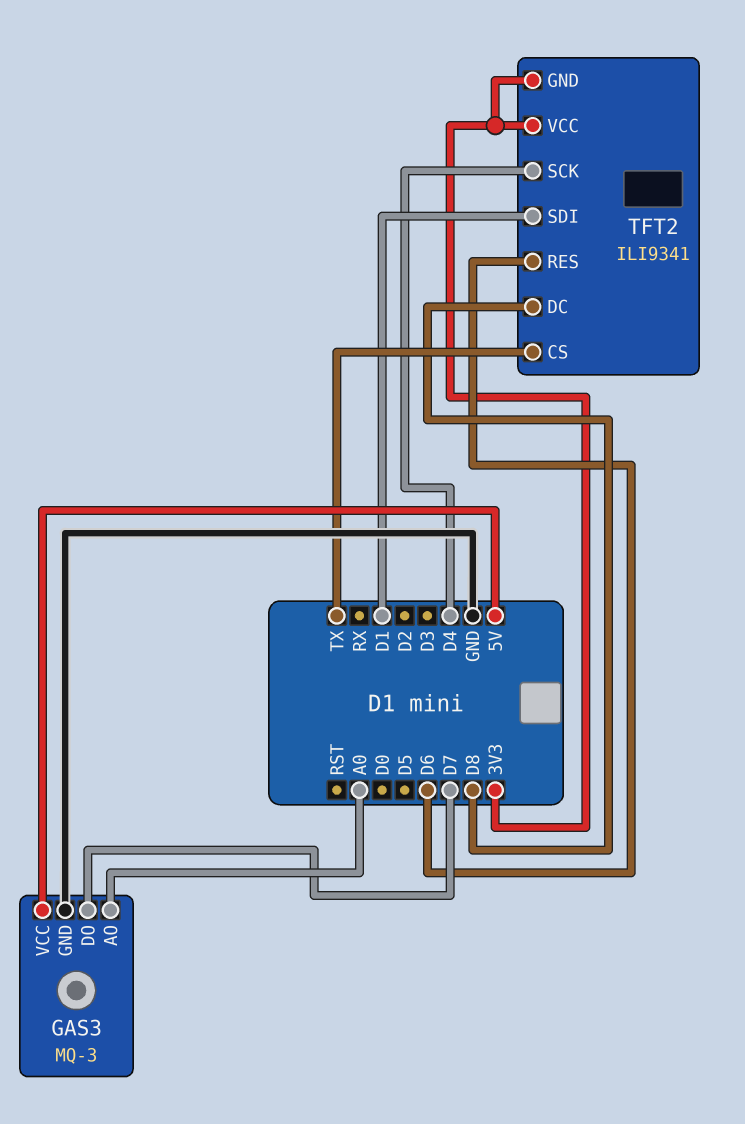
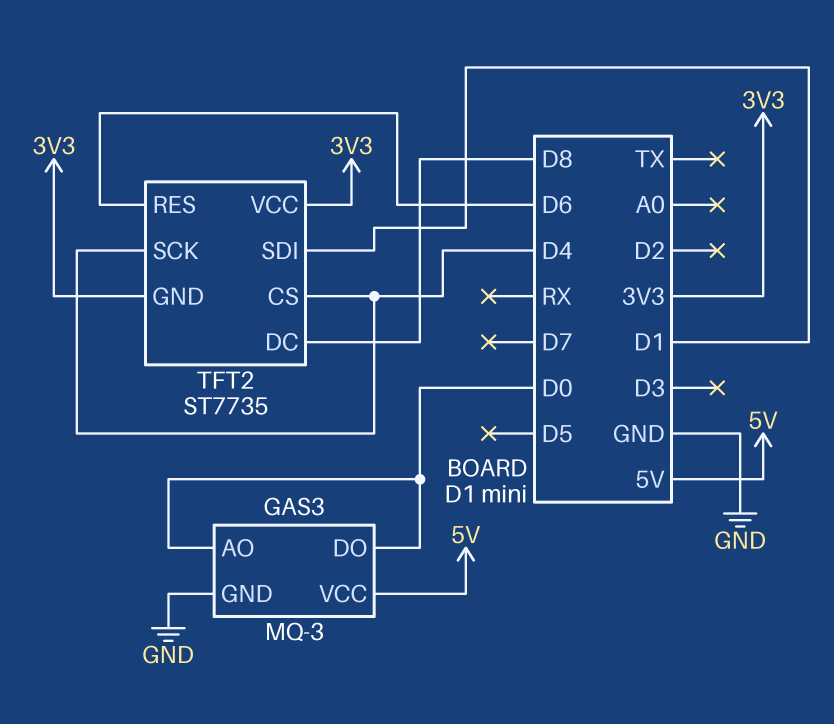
GAS3 pin AO: A0 -> D0
GAS3 pin DO: D7 -> D0
TFT2: ILI9341 -> ST7735
TFT2 pin CS: TX -> D4

